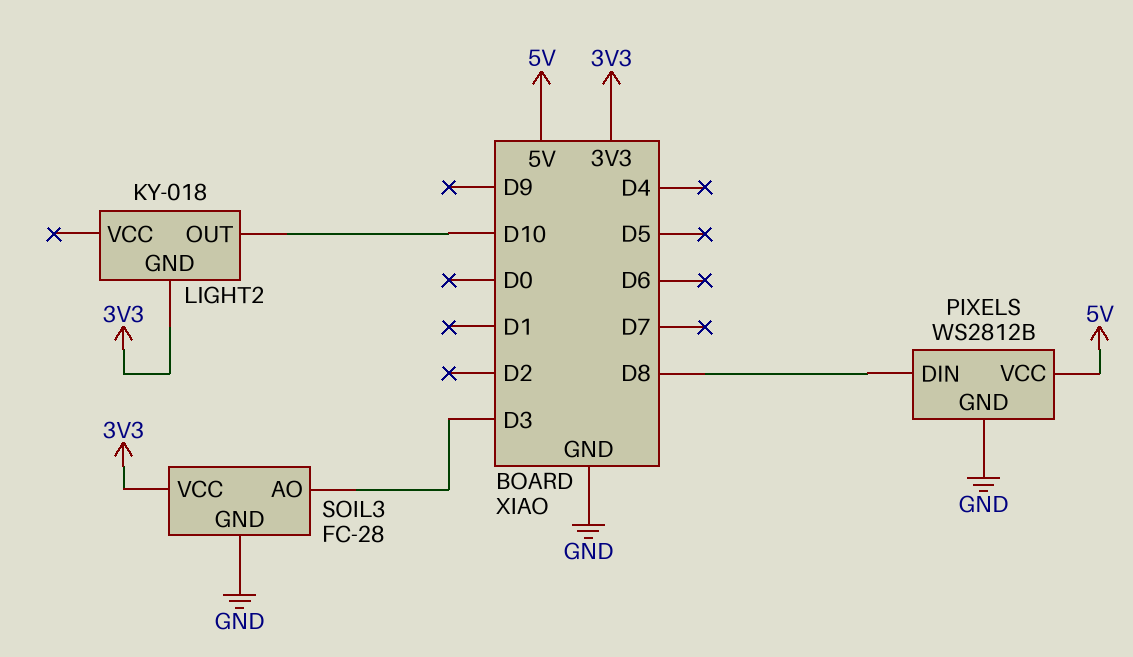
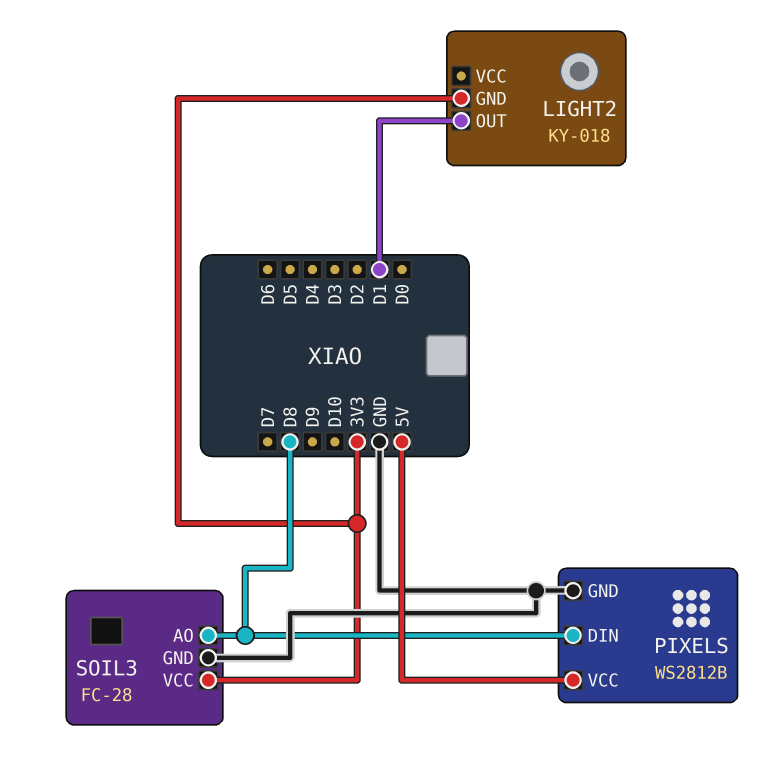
LIGHT2 pin OUT: D10 -> D1
SOIL3 pin AO: D3 -> D8

